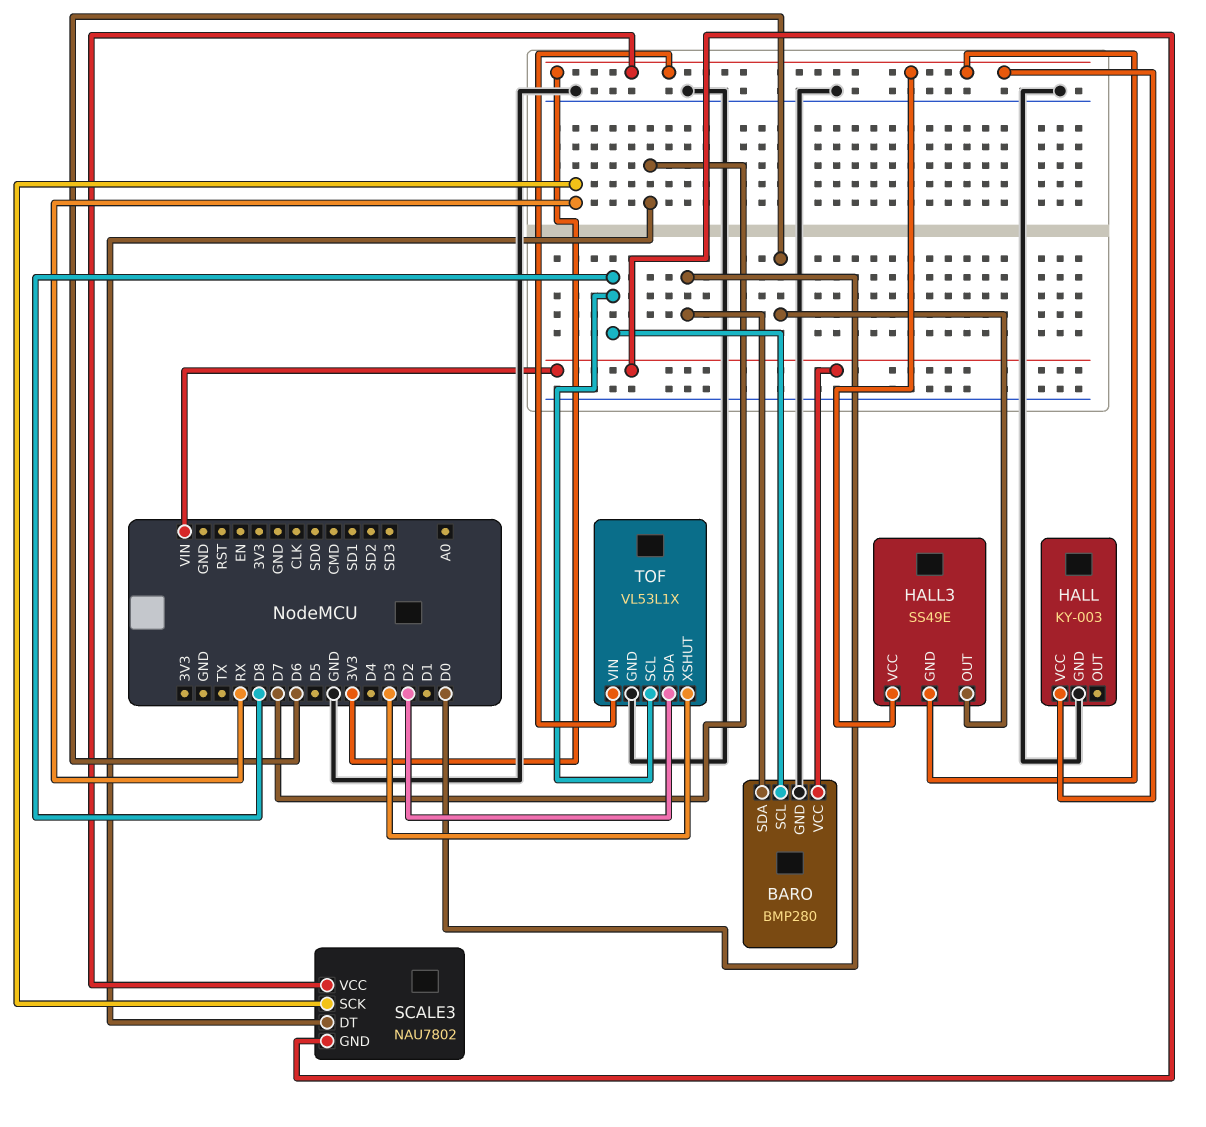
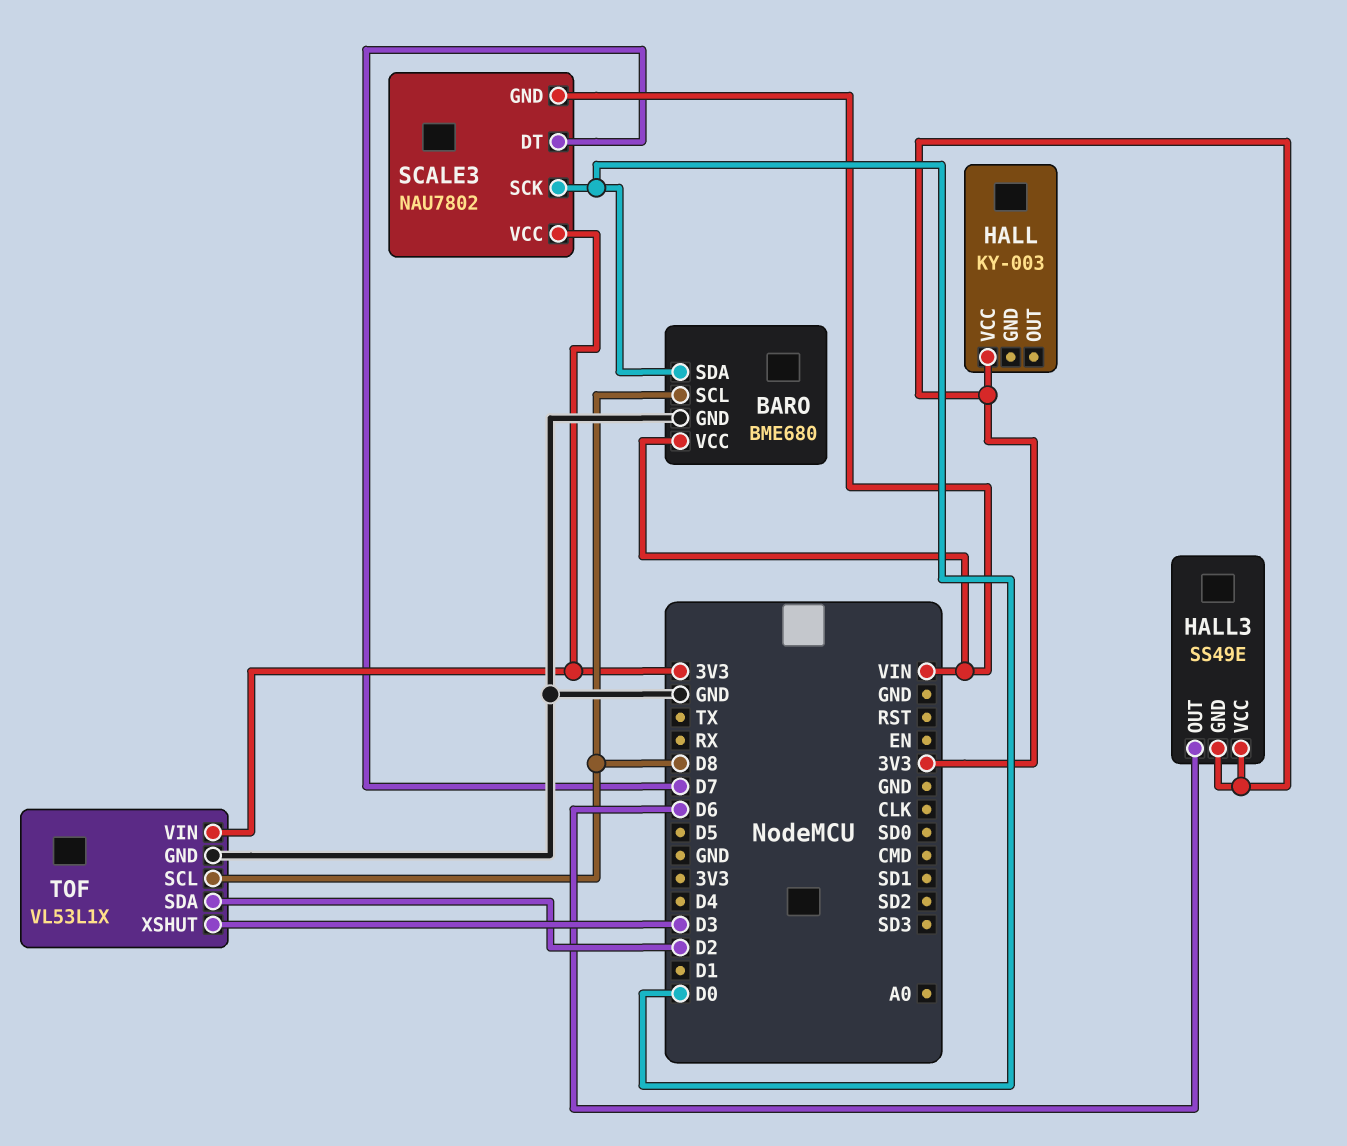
BARO: BMP280 -> BME680
HALL pin GND: GND -> none
SCALE3 pin SCK: RX -> D0

